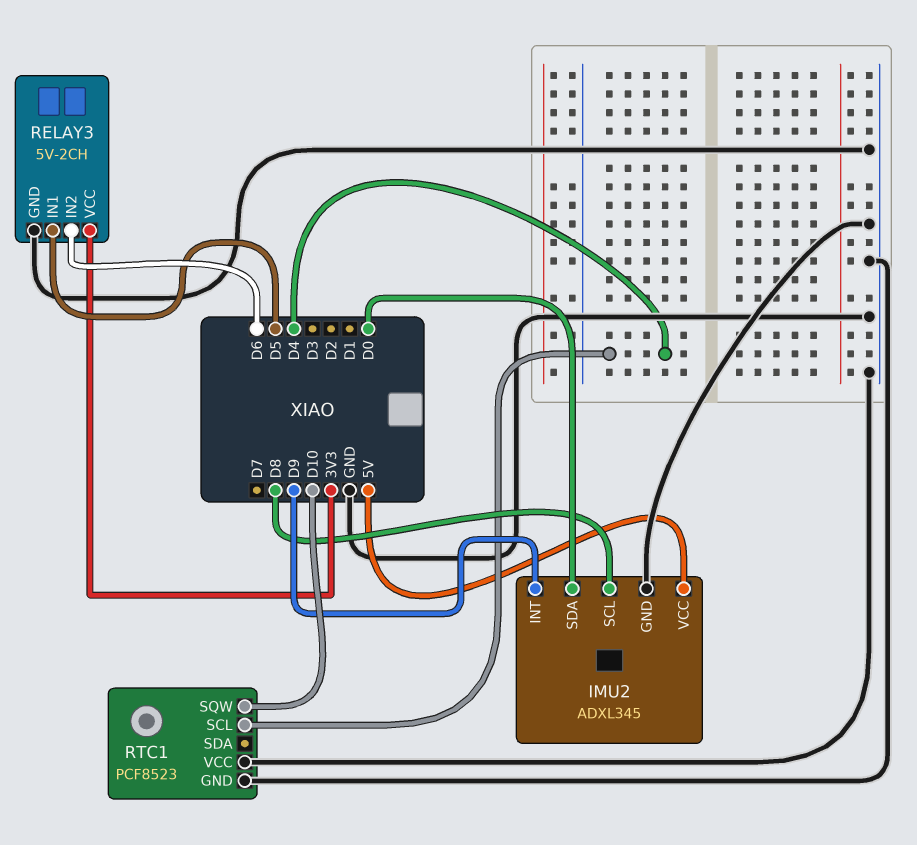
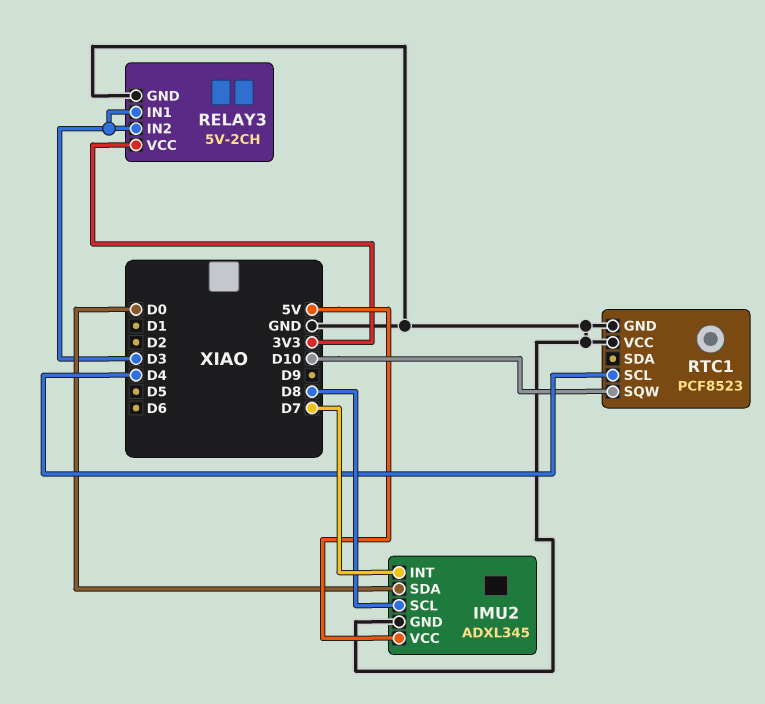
IMU2 pin INT: D9 -> D7
RELAY3 pin IN1: D5 -> D3
RELAY3 pin IN2: D6 -> D3

